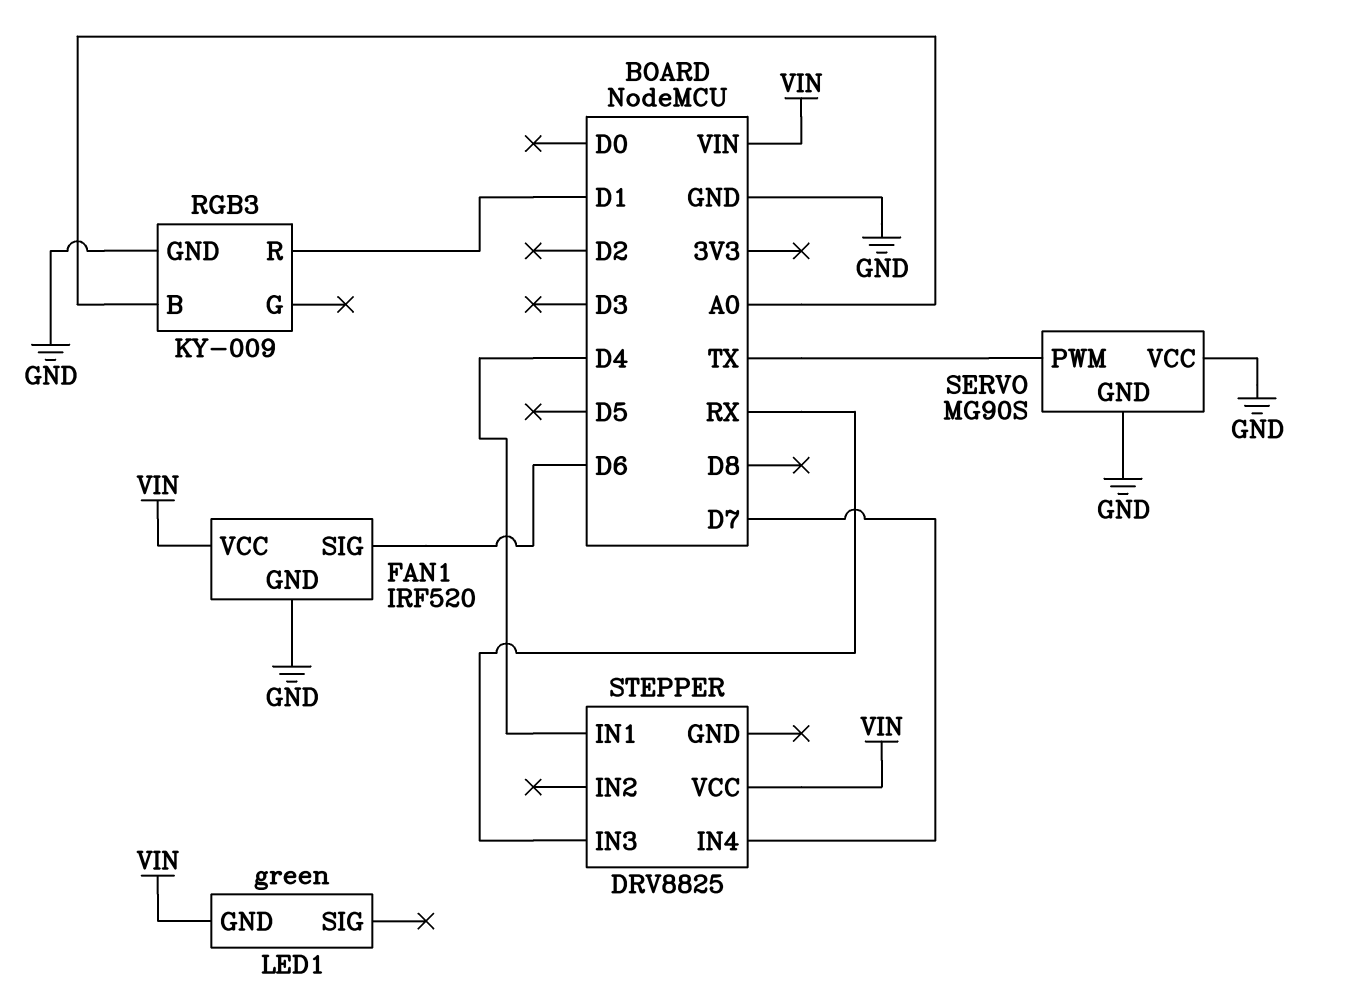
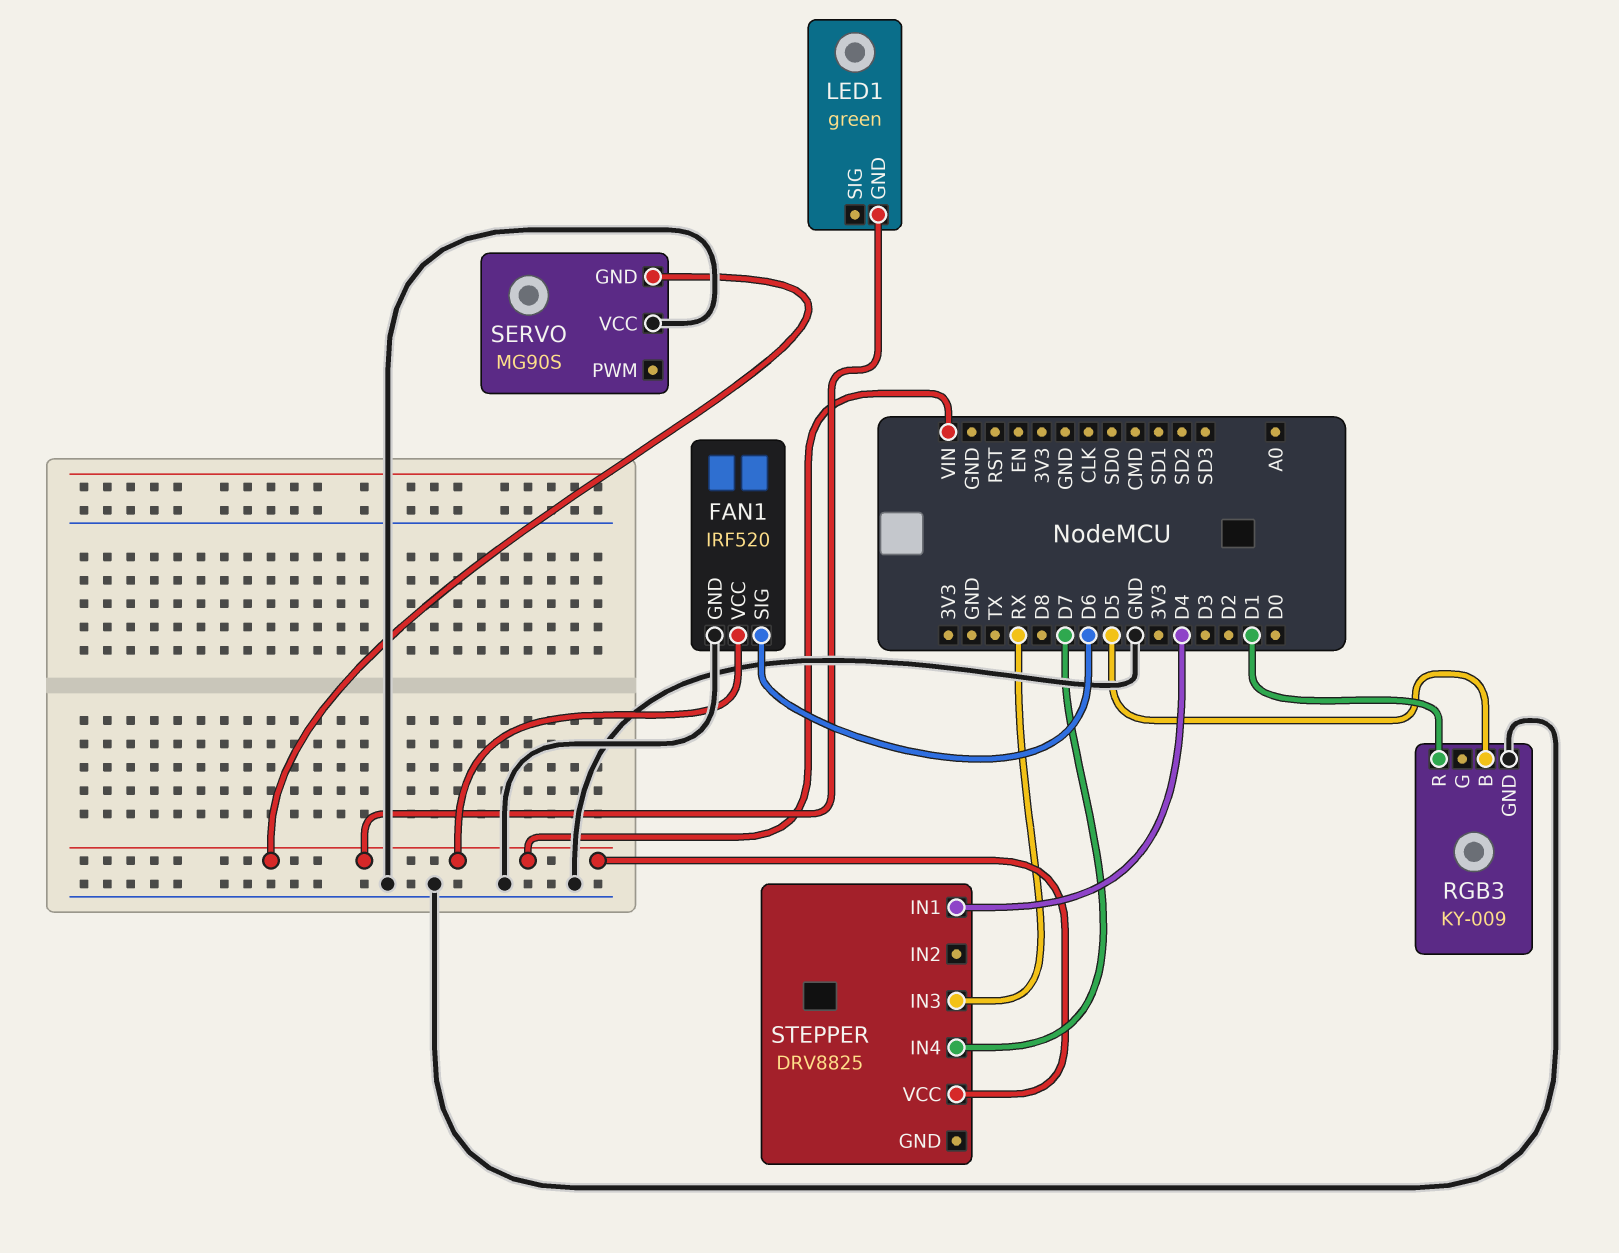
RGB3 pin B: A0 -> D5
SERVO pin GND: GND -> VIN
SERVO pin PWM: TX -> none

